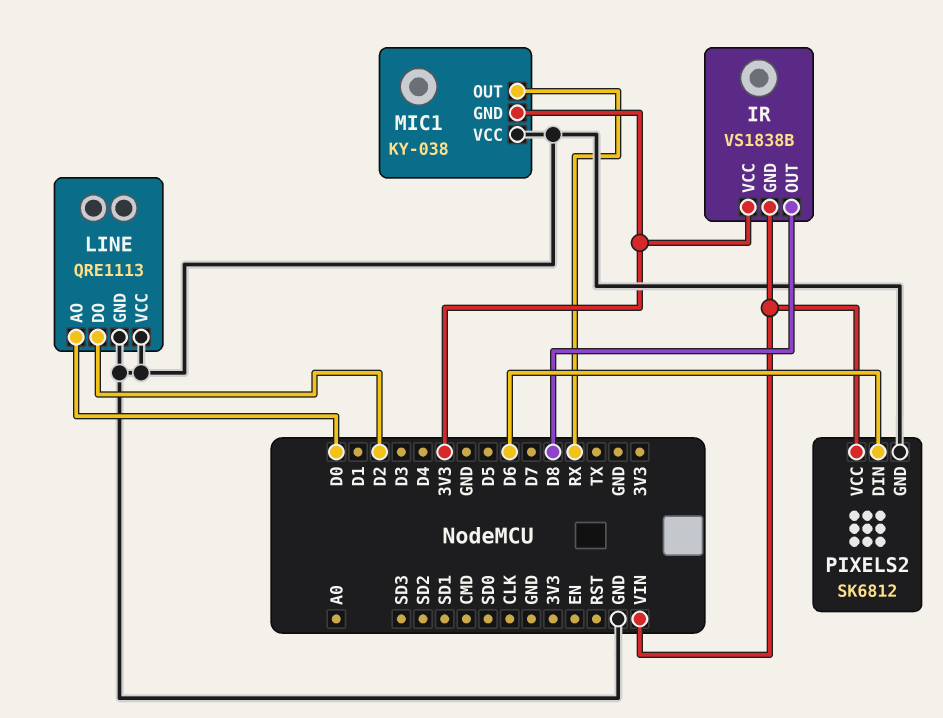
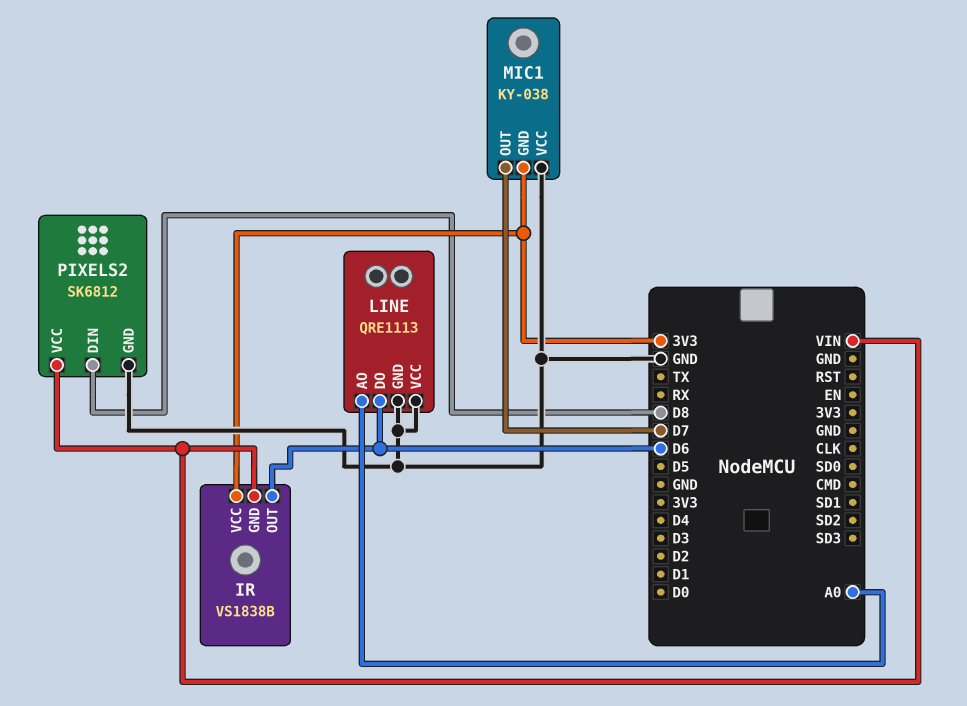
IR pin OUT: D8 -> D6
LINE pin AO: D0 -> A0
LINE pin DO: D2 -> D6
MIC1 pin OUT: RX -> D7
PIXELS2 pin DIN: D6 -> D8

